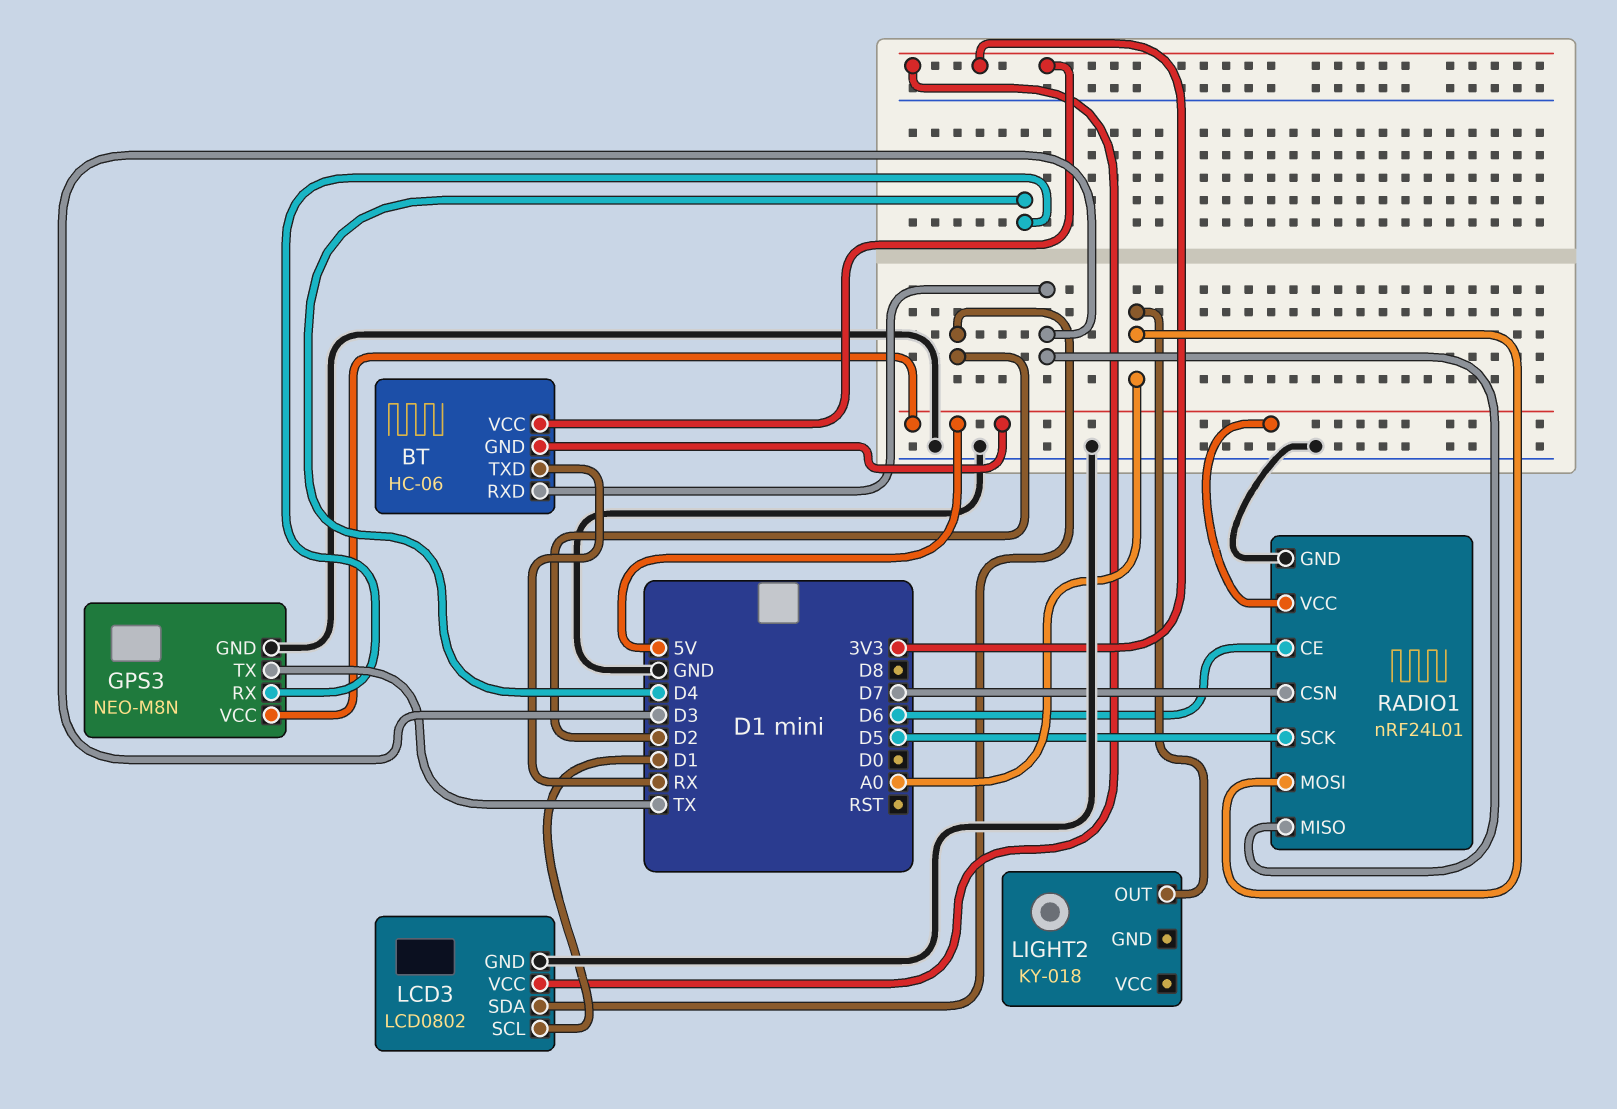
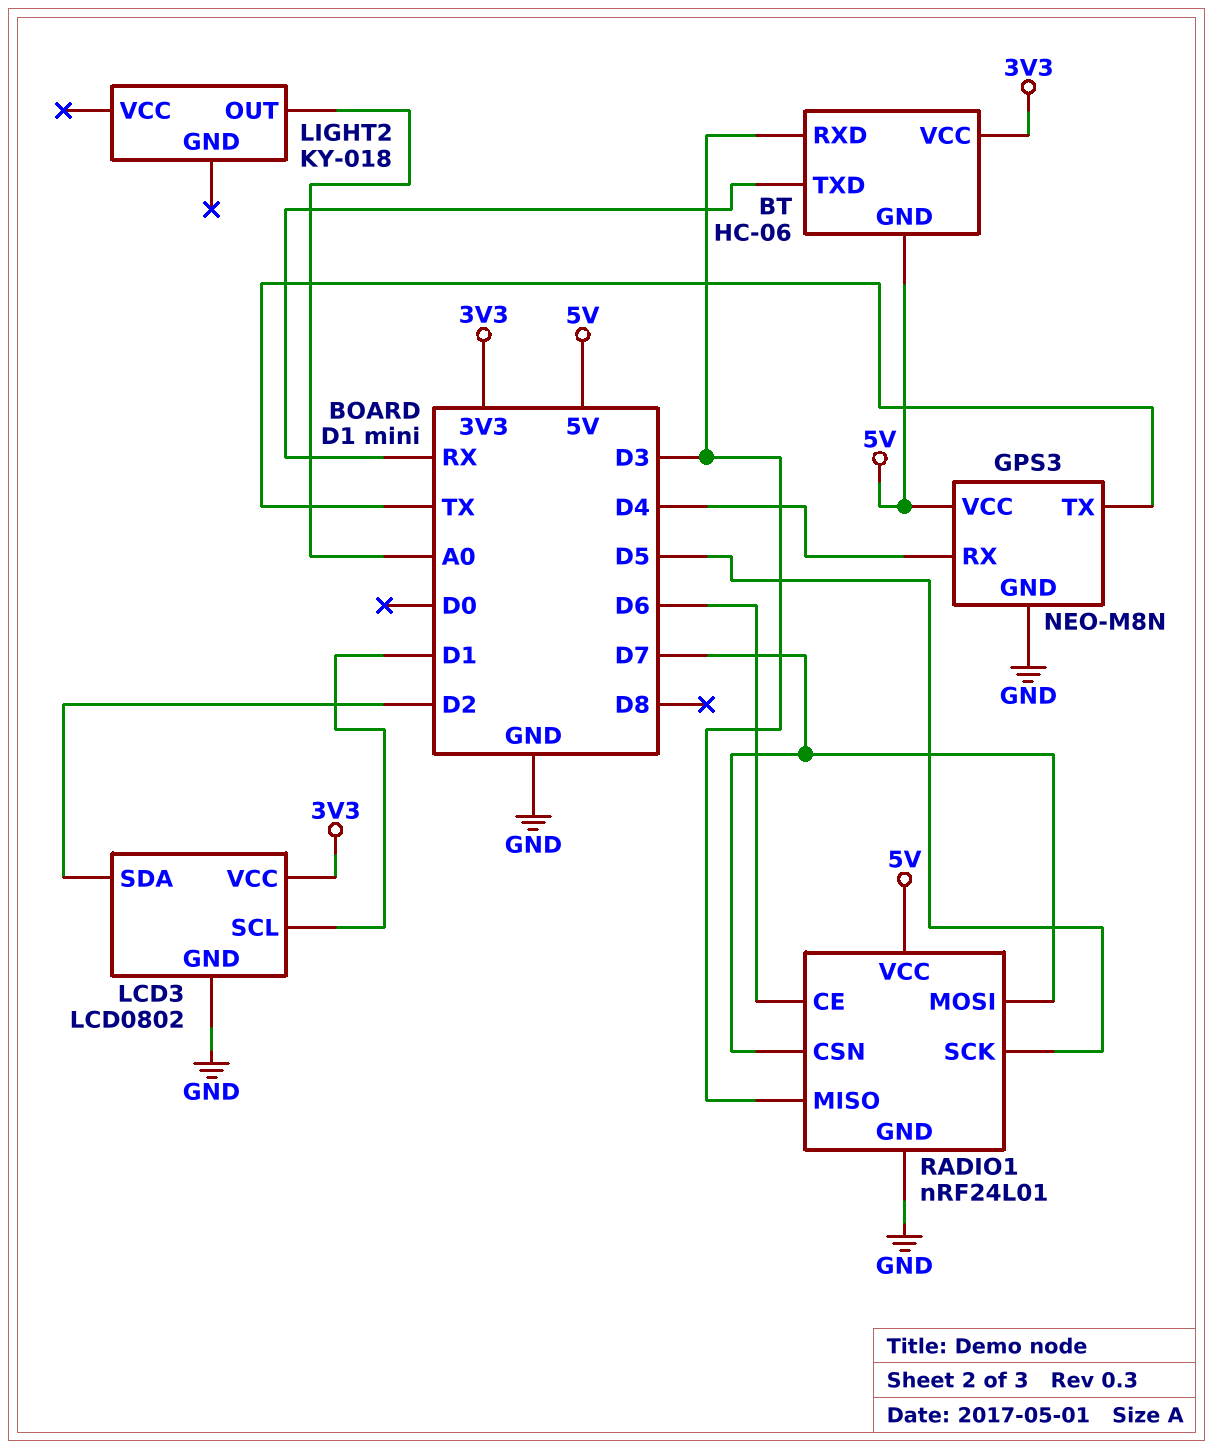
RADIO1 pin MOSI: A0 -> D7

